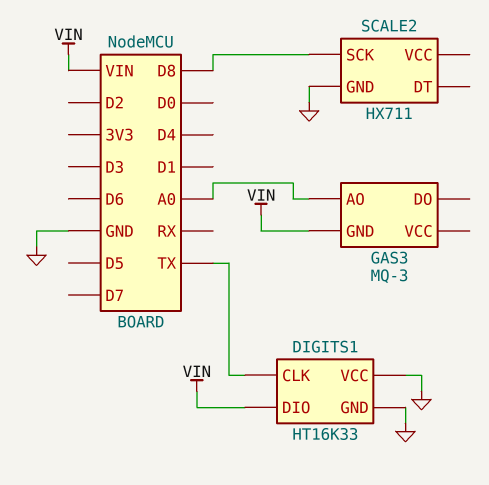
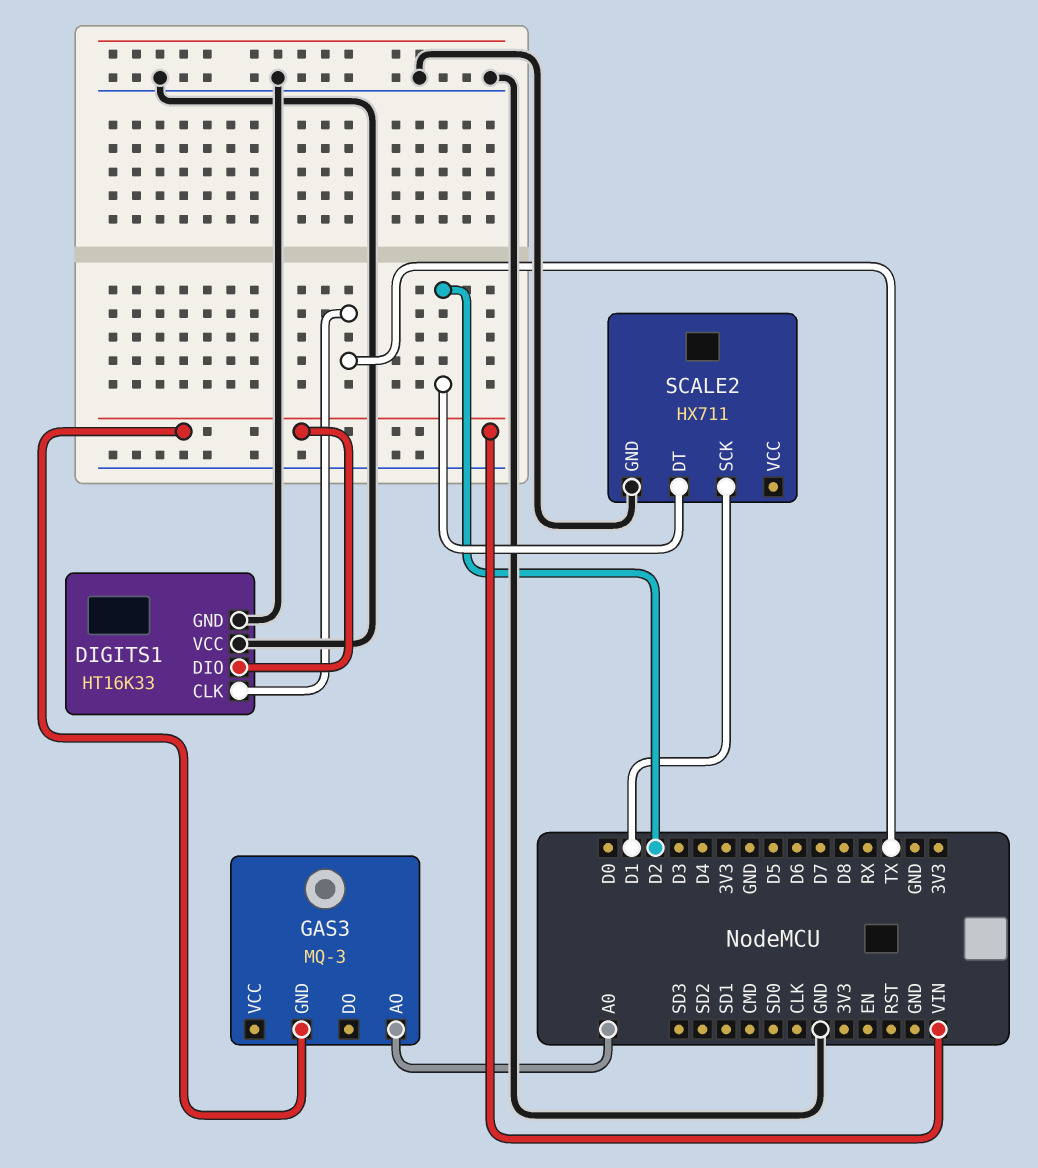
SCALE2 pin DT: none -> D2
SCALE2 pin SCK: D8 -> D1

